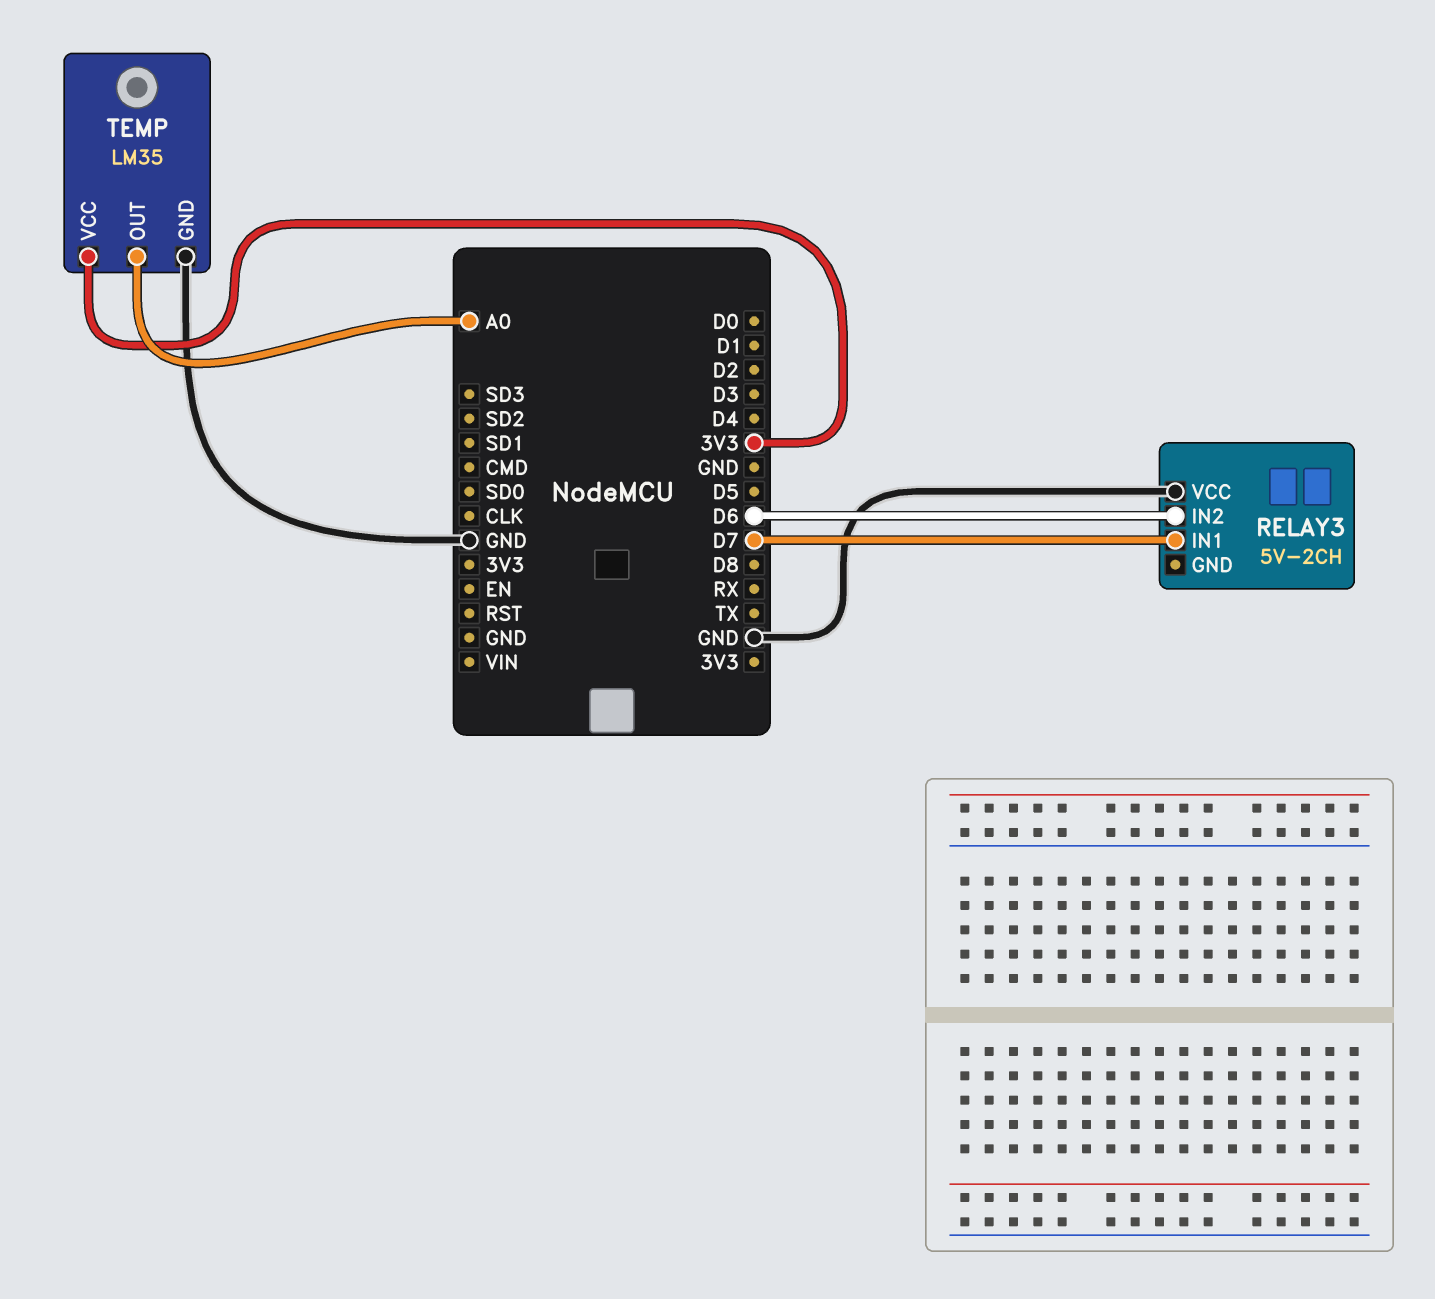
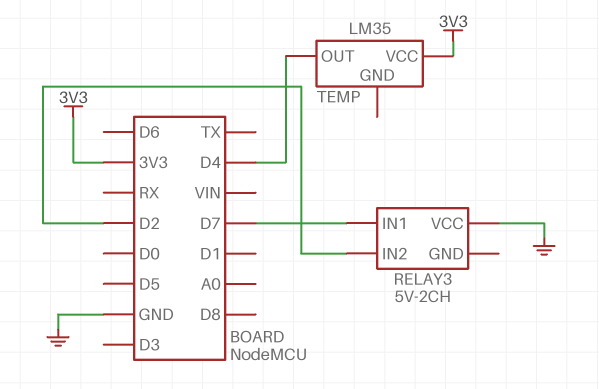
RELAY3 pin IN2: D6 -> D2
TEMP pin GND: GND -> none
TEMP pin OUT: A0 -> D4

